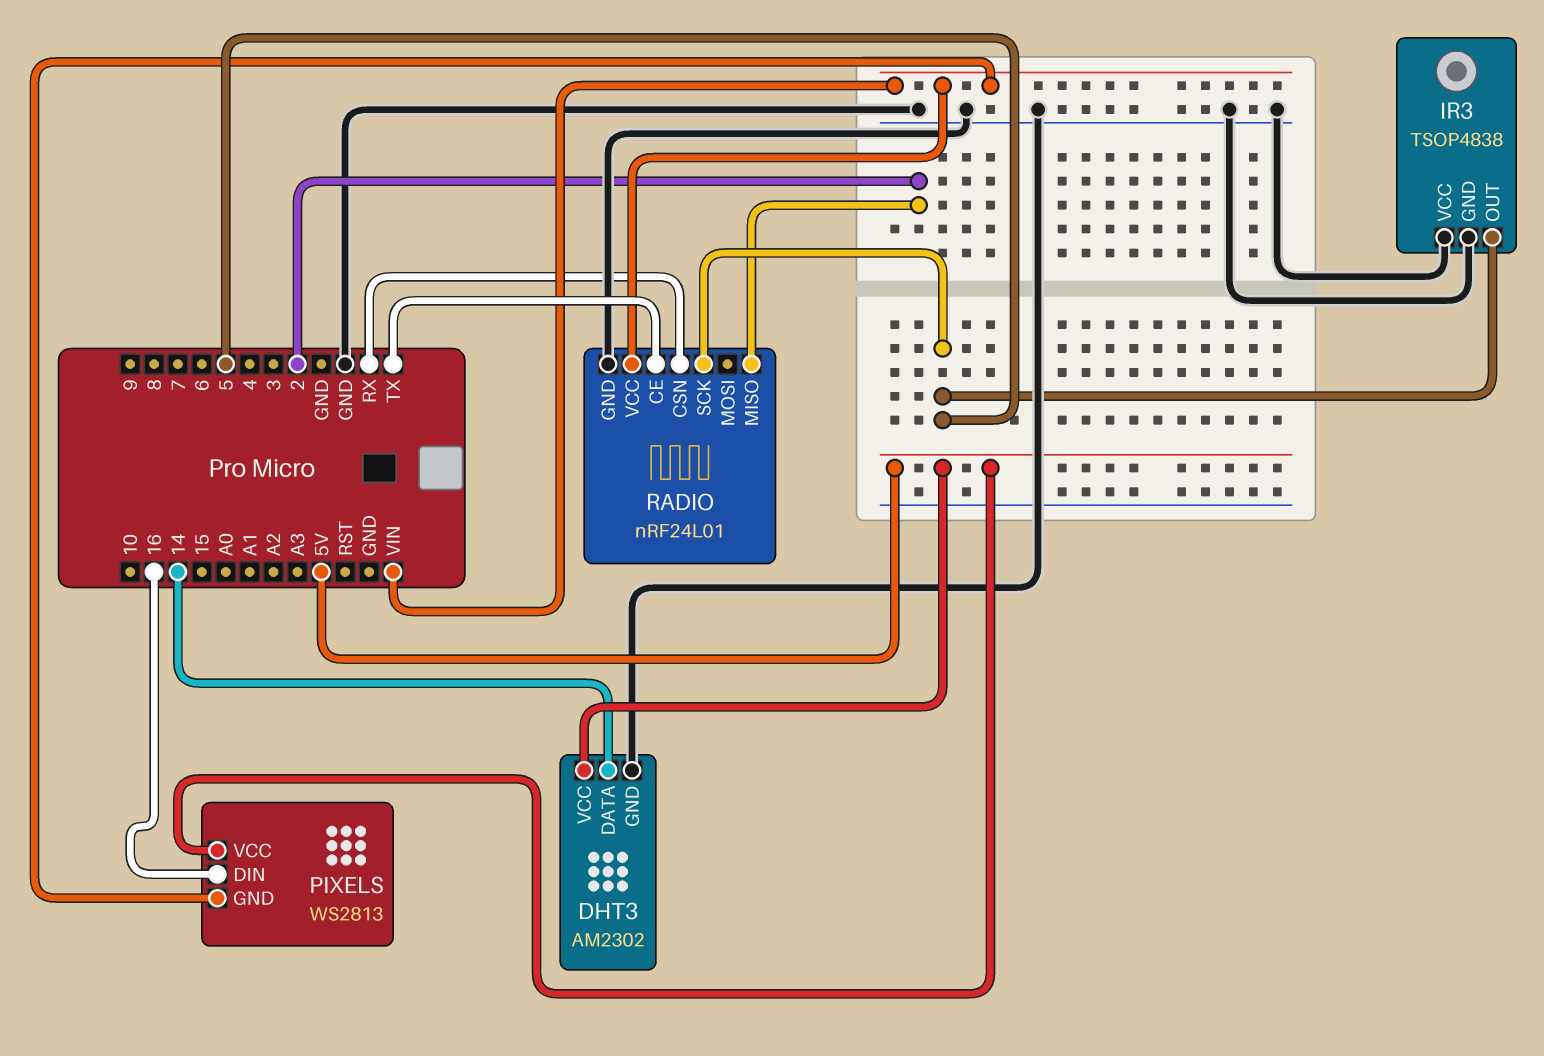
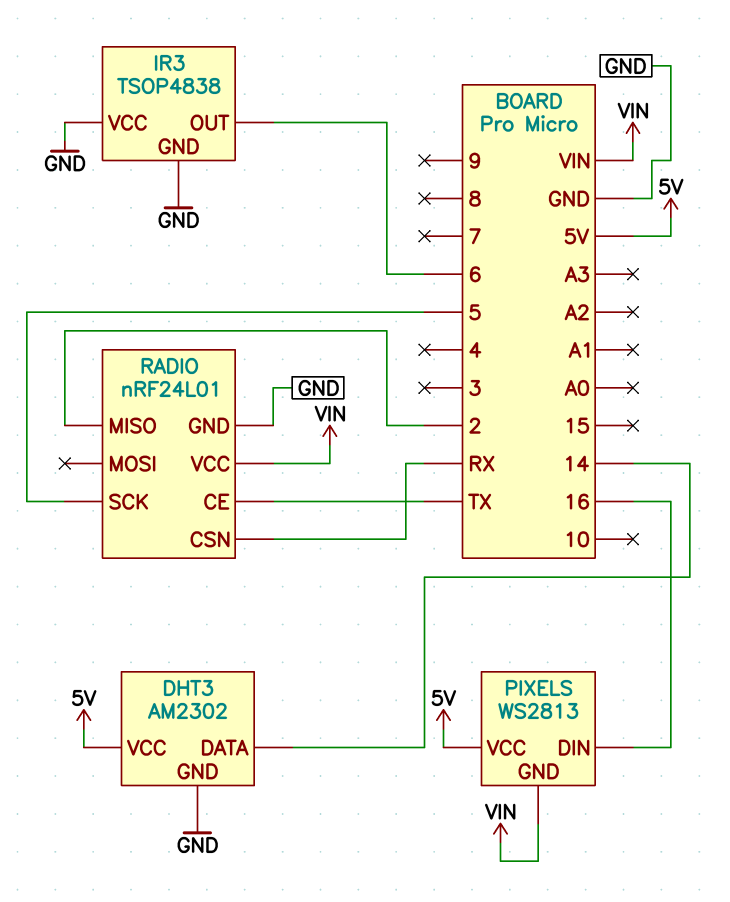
IR3 pin OUT: 5 -> 6

